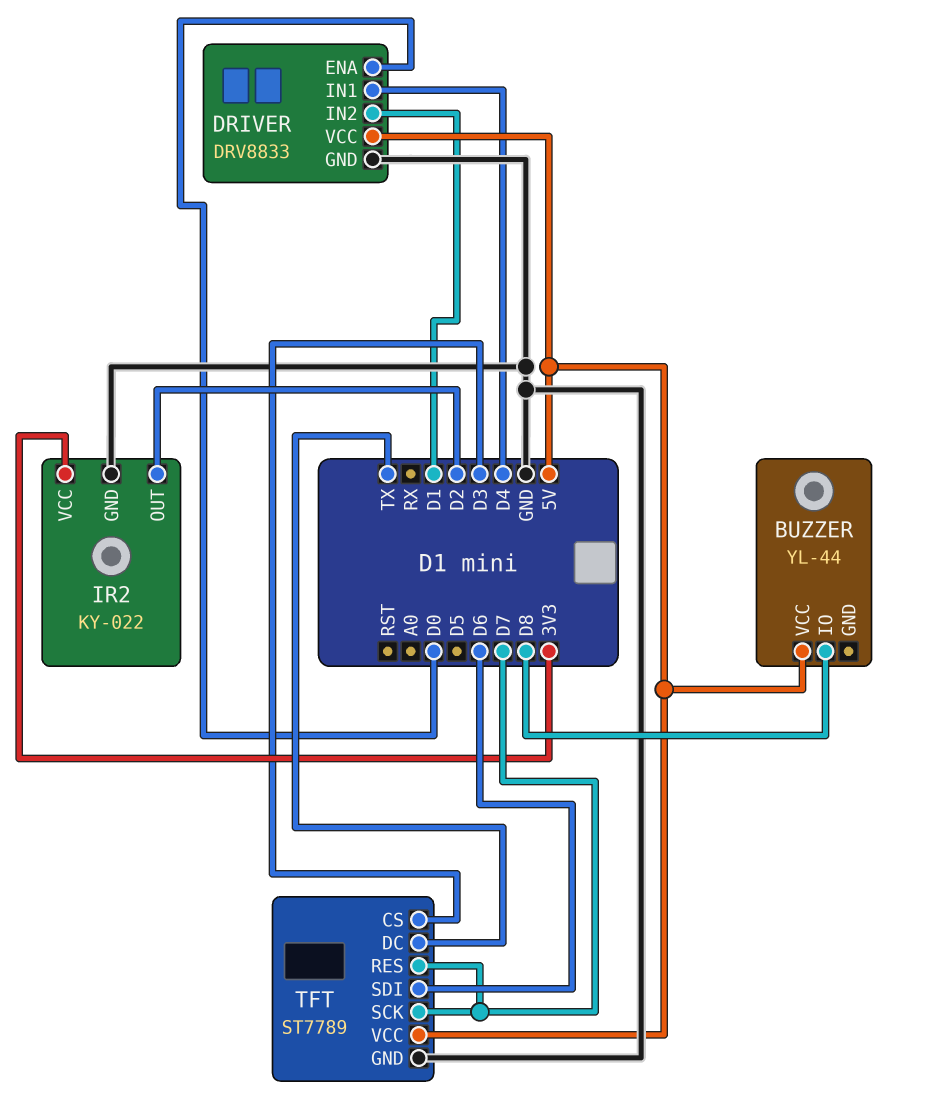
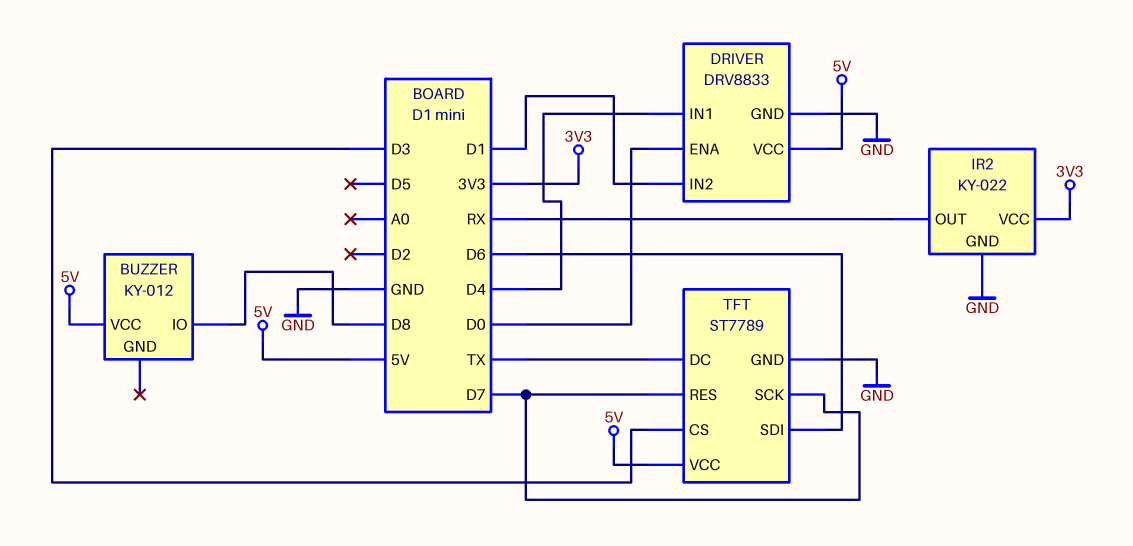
BUZZER: YL-44 -> KY-012
IR2 pin OUT: D2 -> RX

